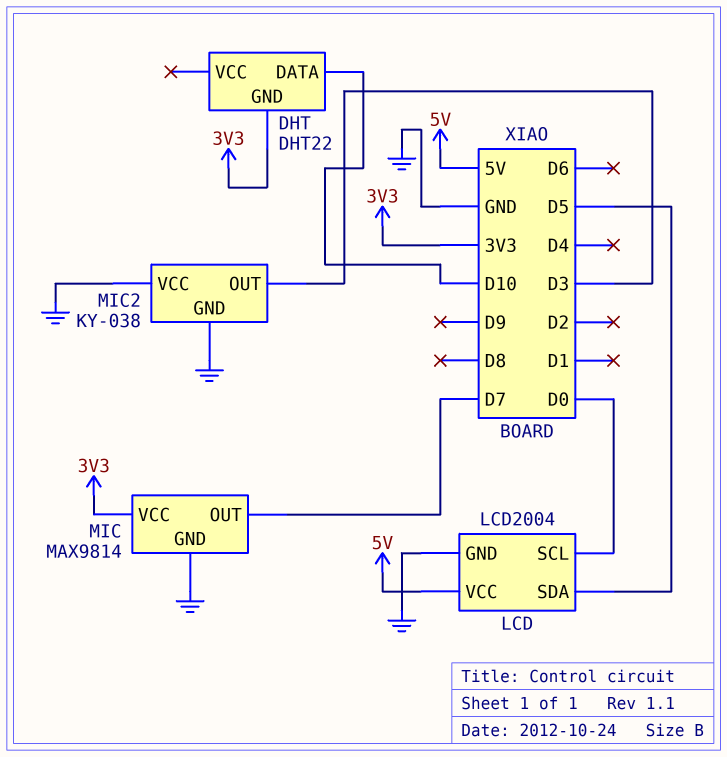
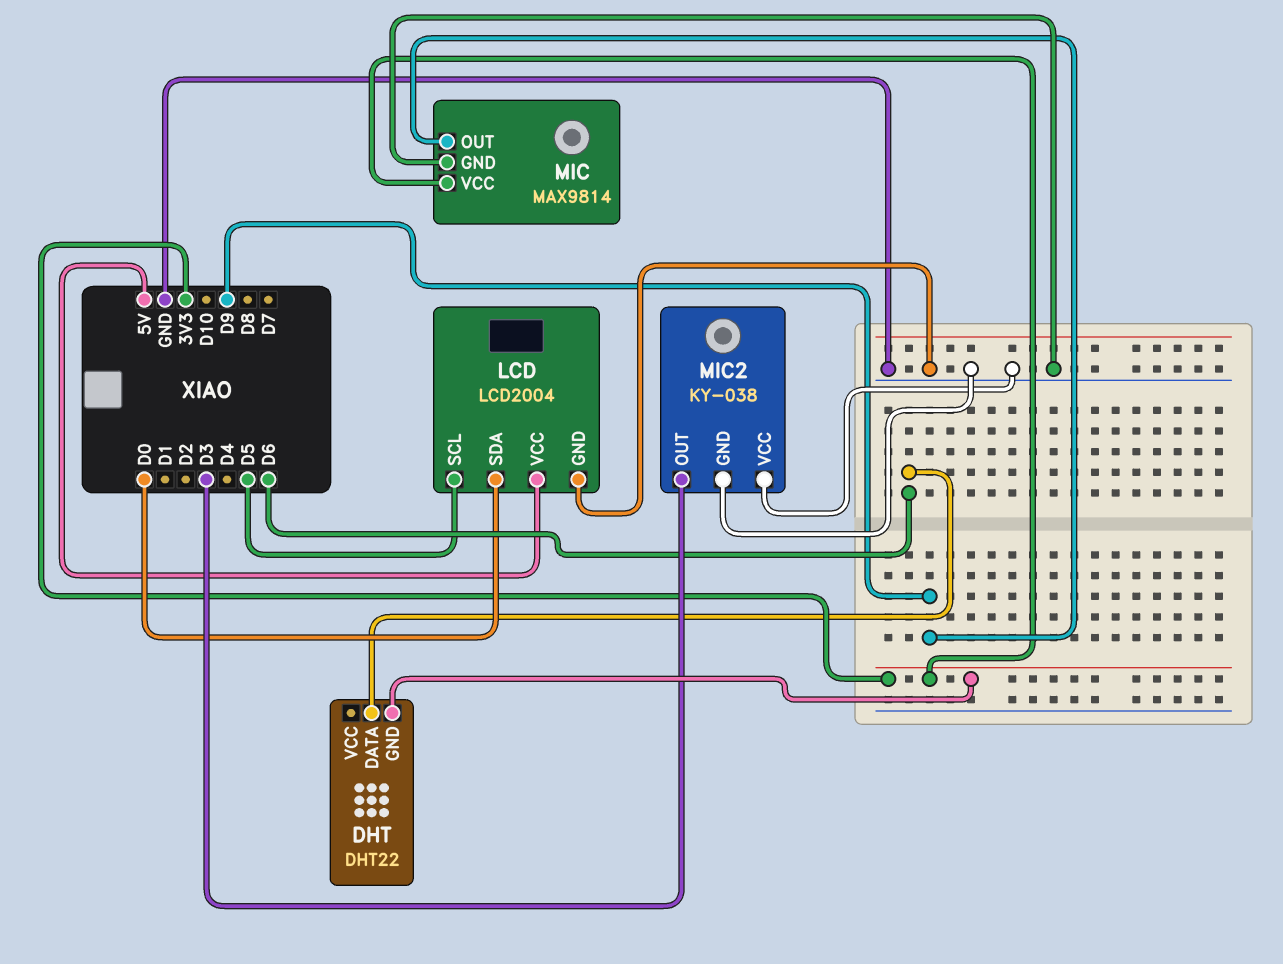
DHT pin DATA: D10 -> D6
LCD pin SCL: D0 -> D5
LCD pin SDA: D5 -> D0
MIC pin OUT: D7 -> D9

